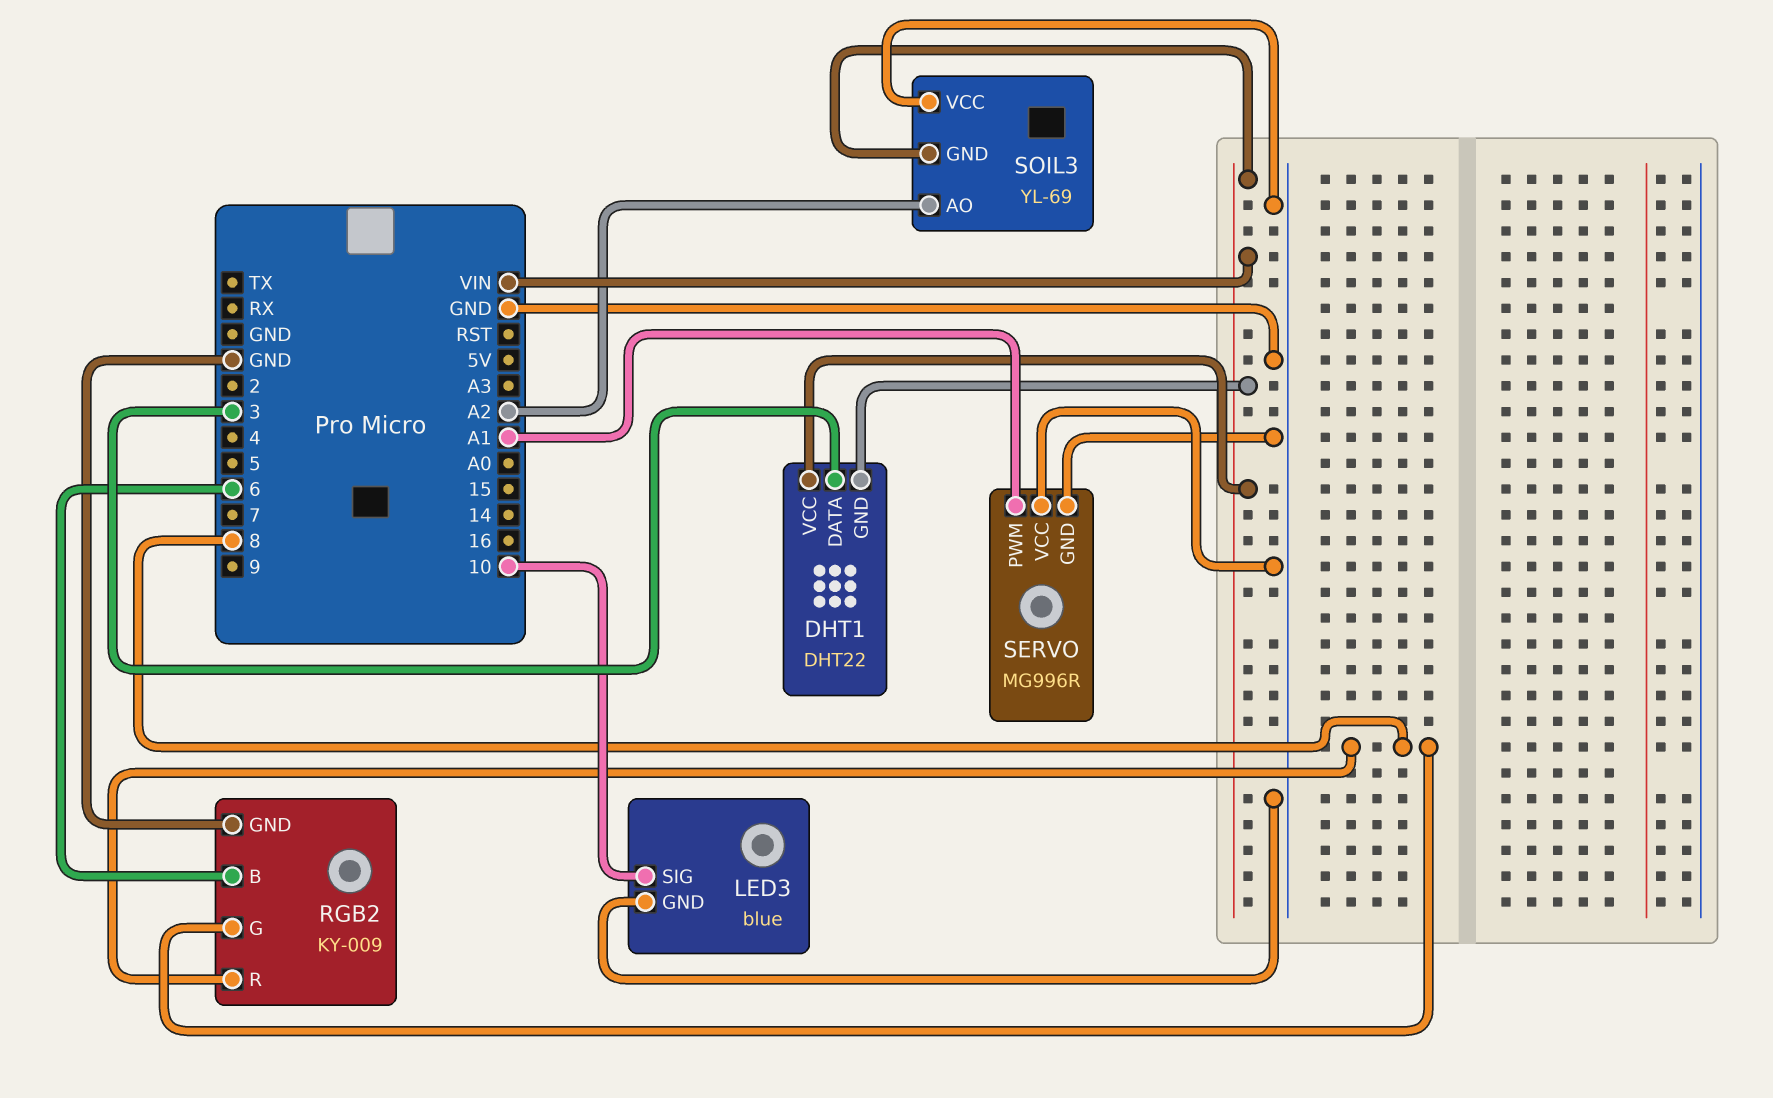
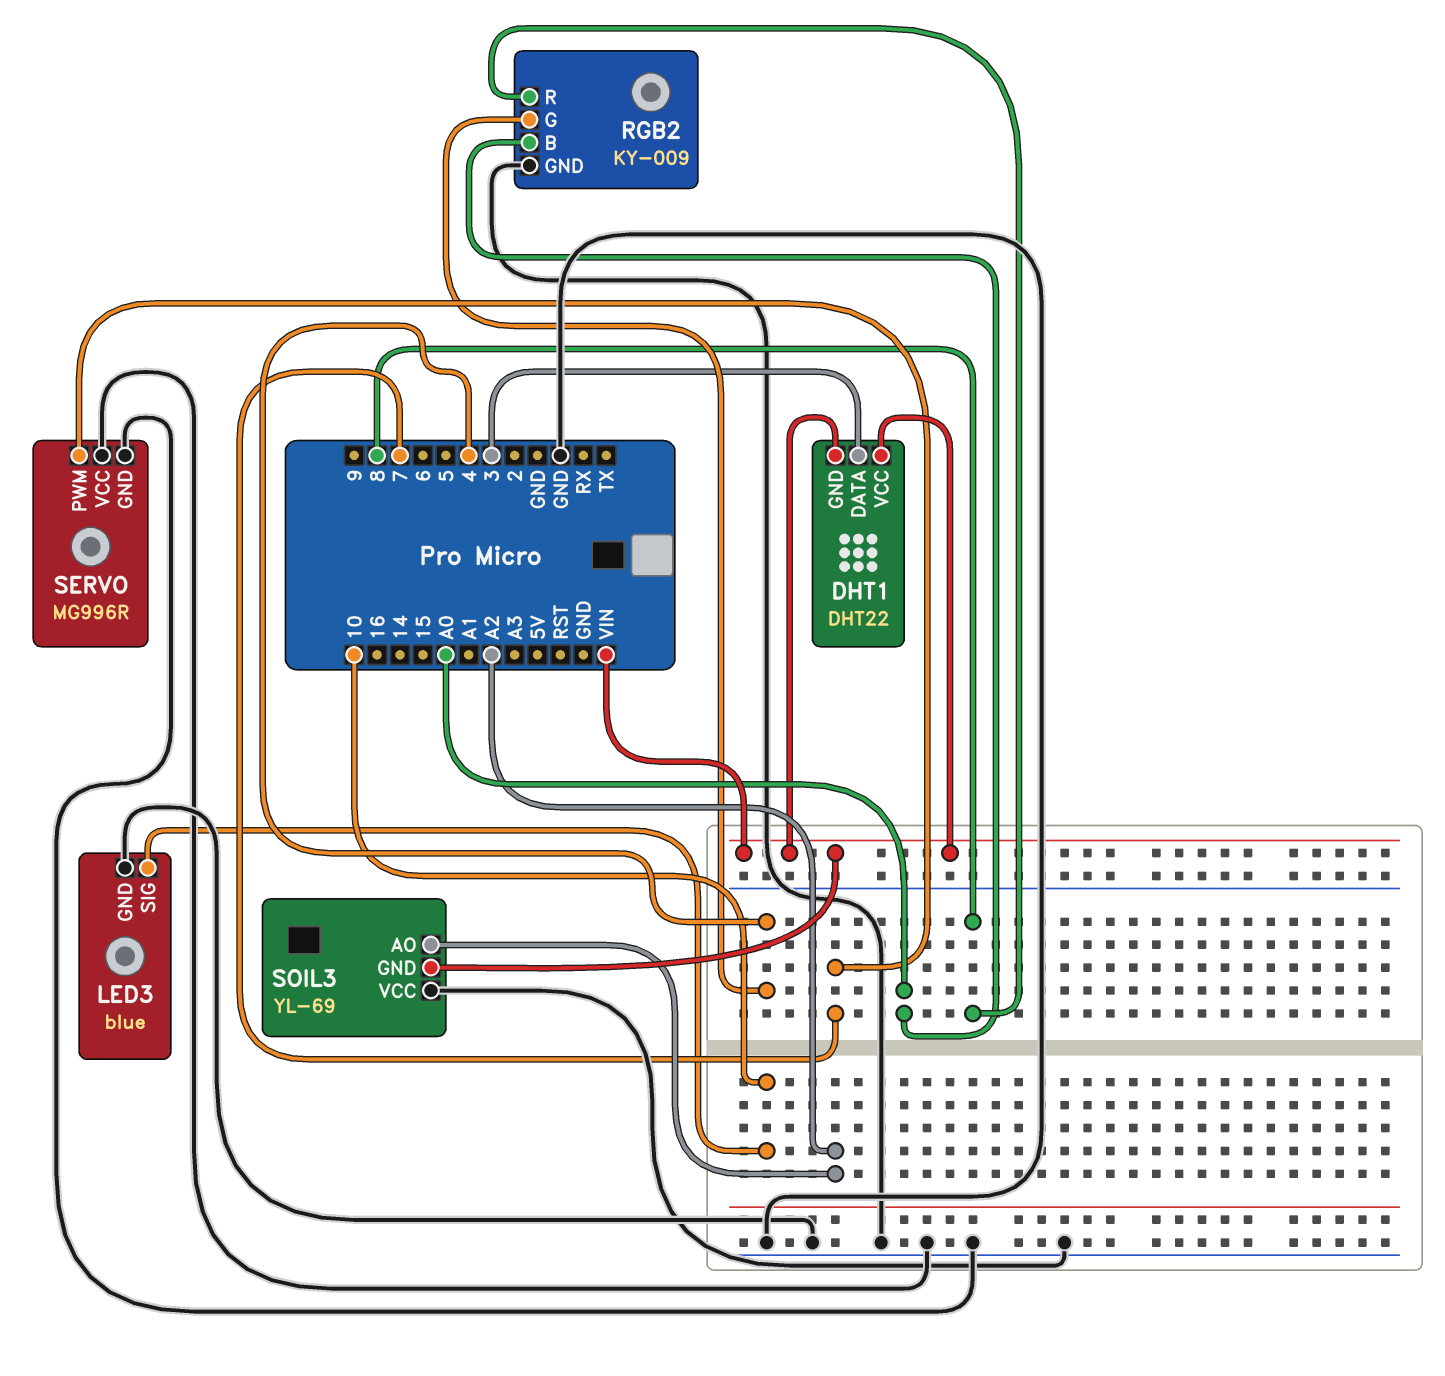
RGB2 pin B: 6 -> A0
RGB2 pin G: 8 -> 4
SERVO pin PWM: A1 -> 7

